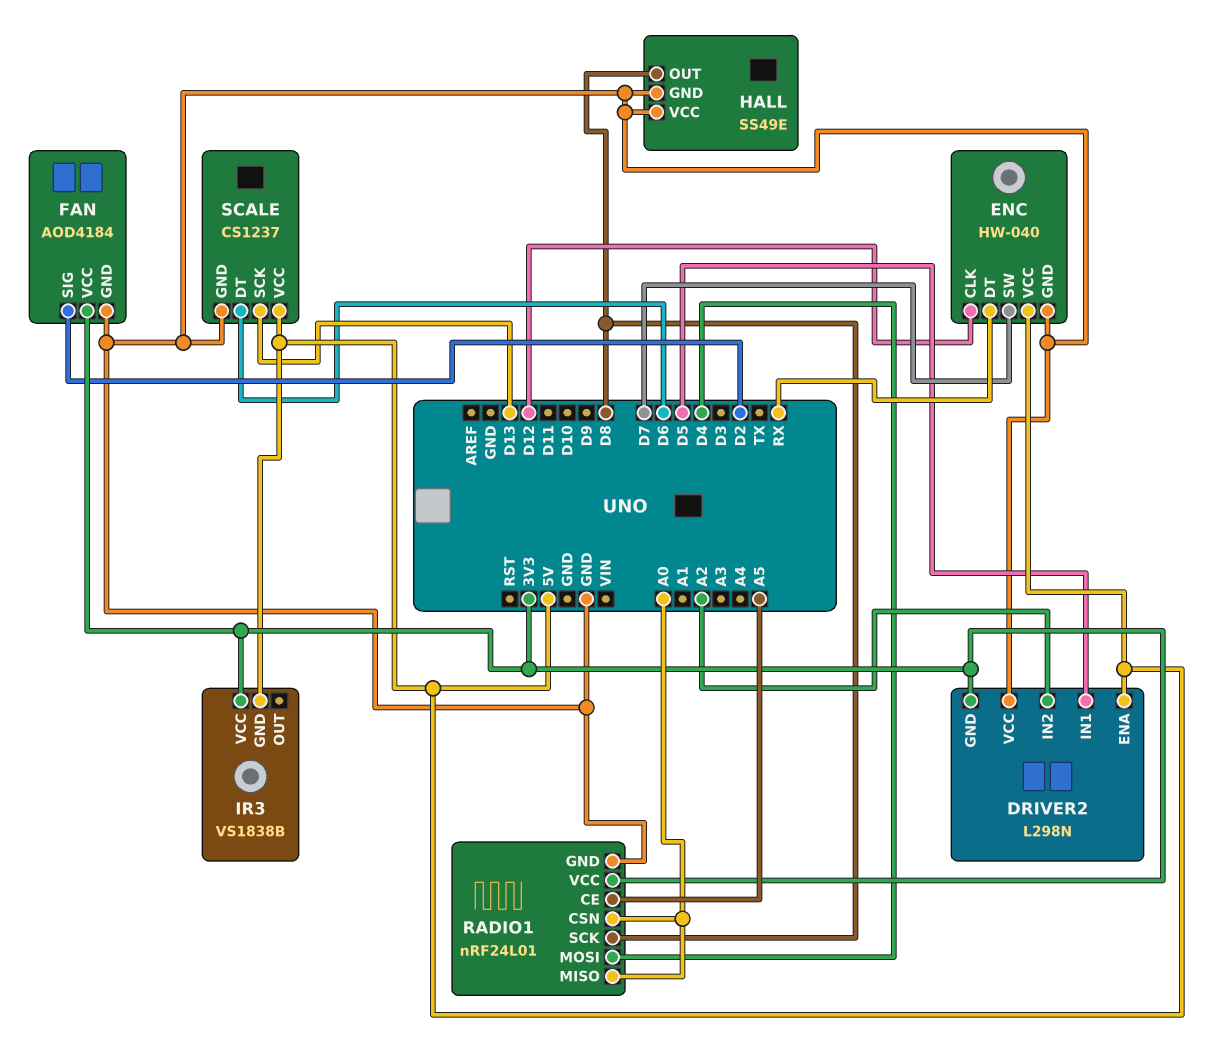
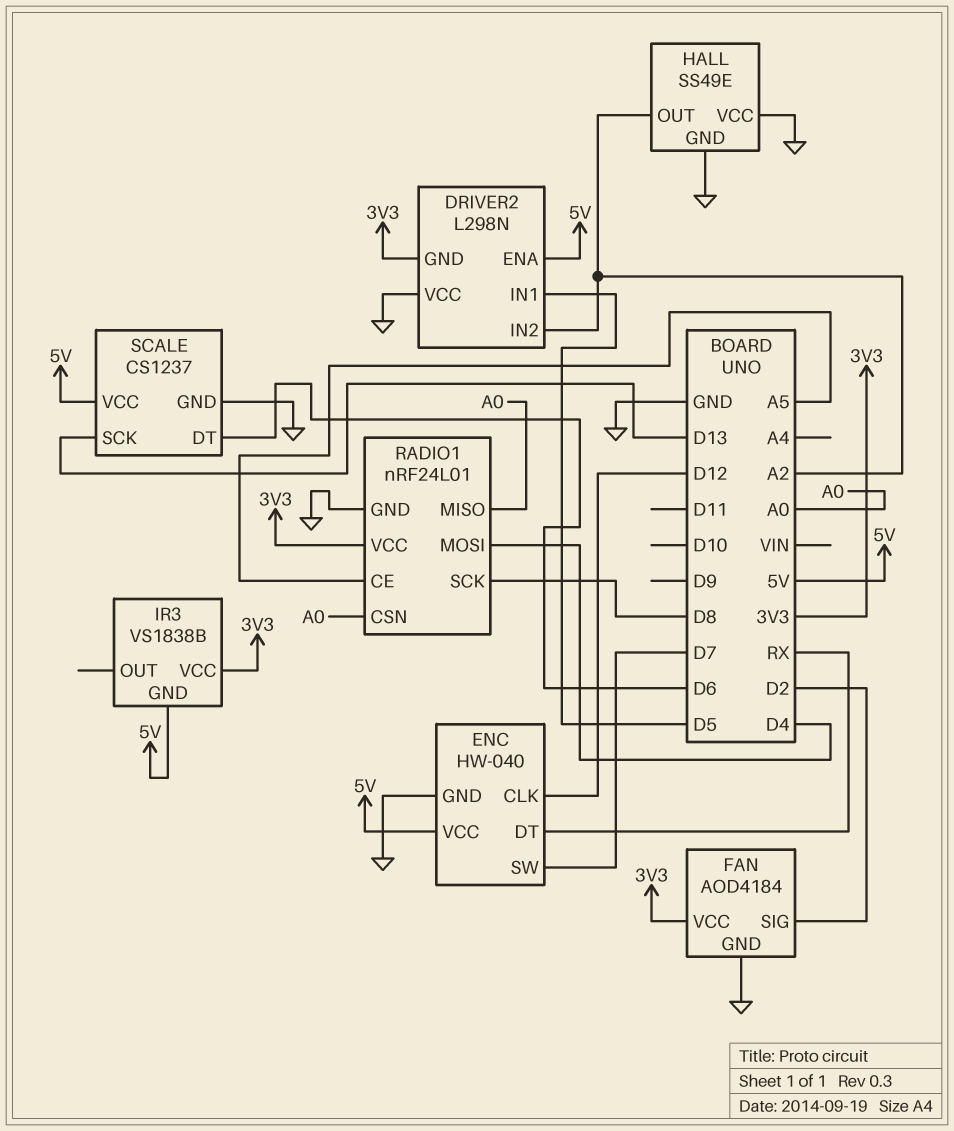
HALL pin OUT: D8 -> A2

